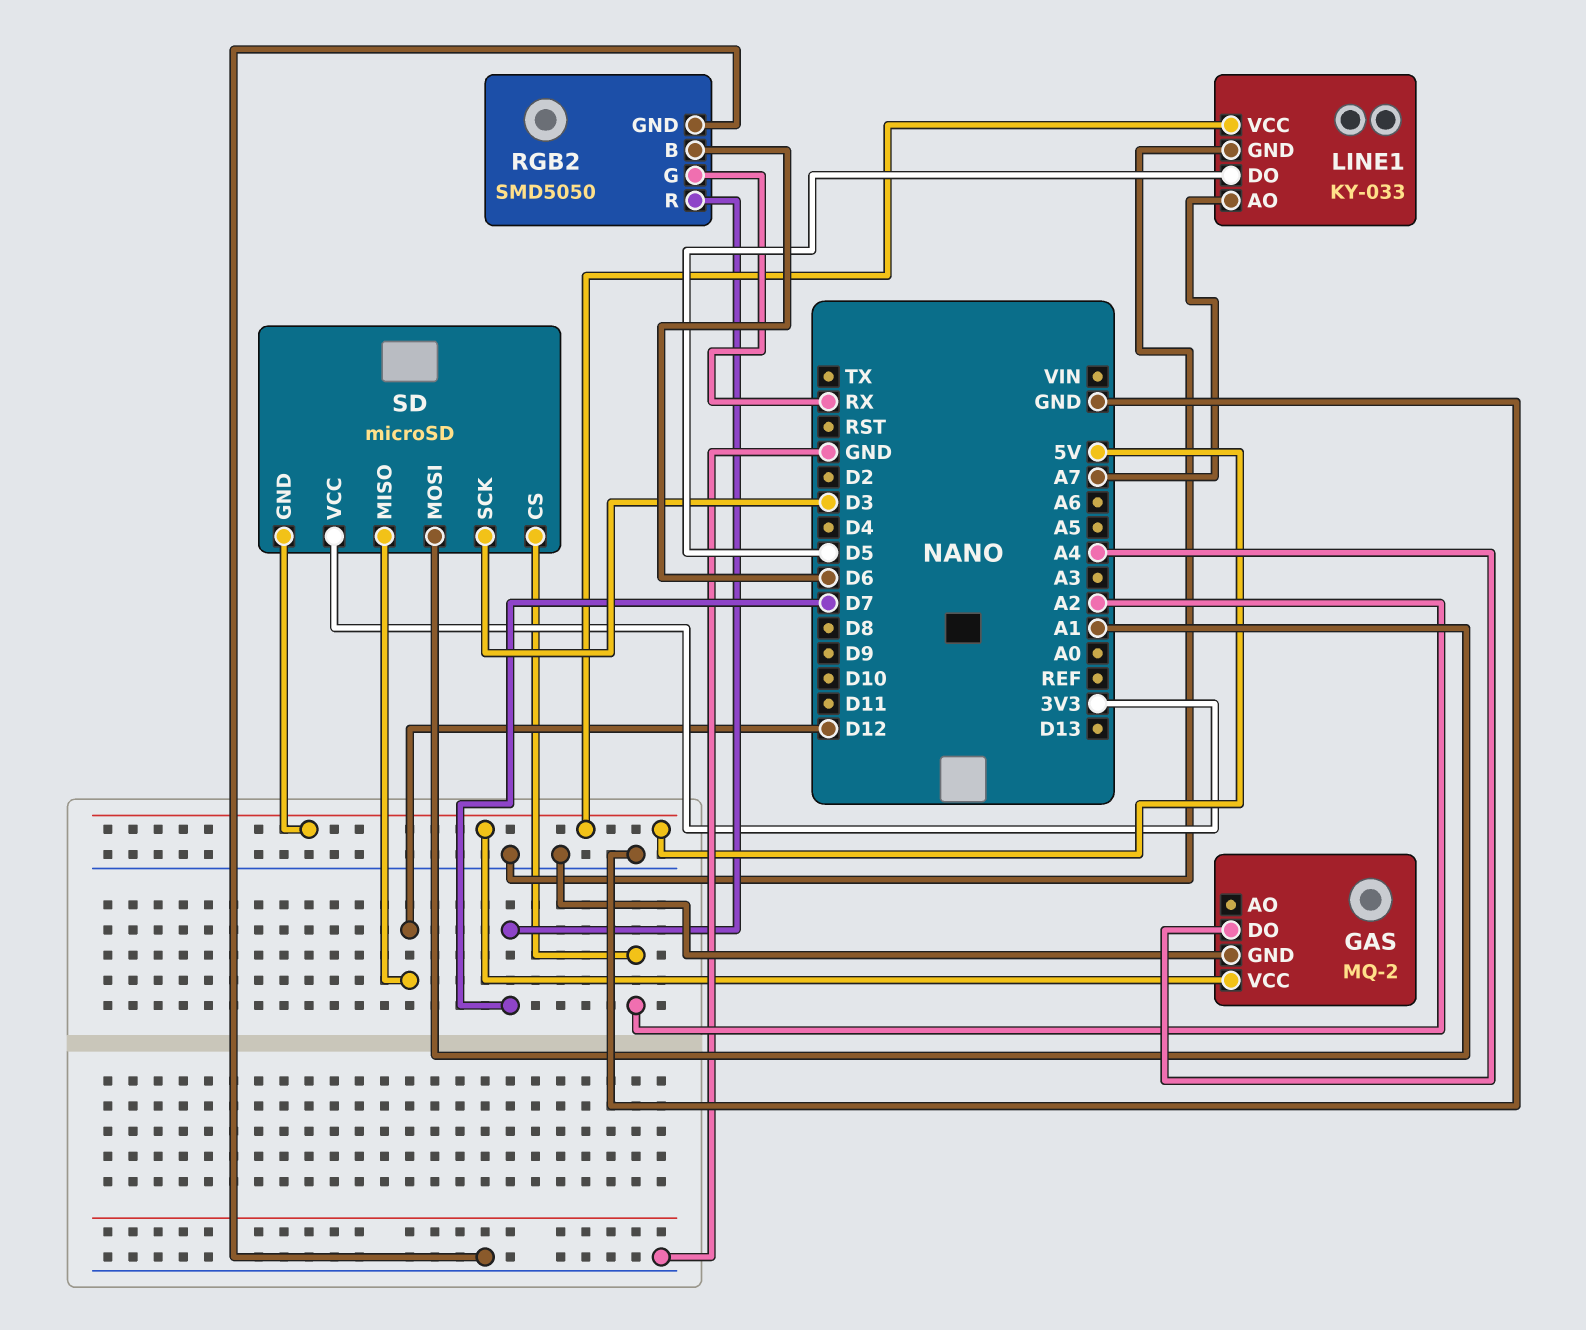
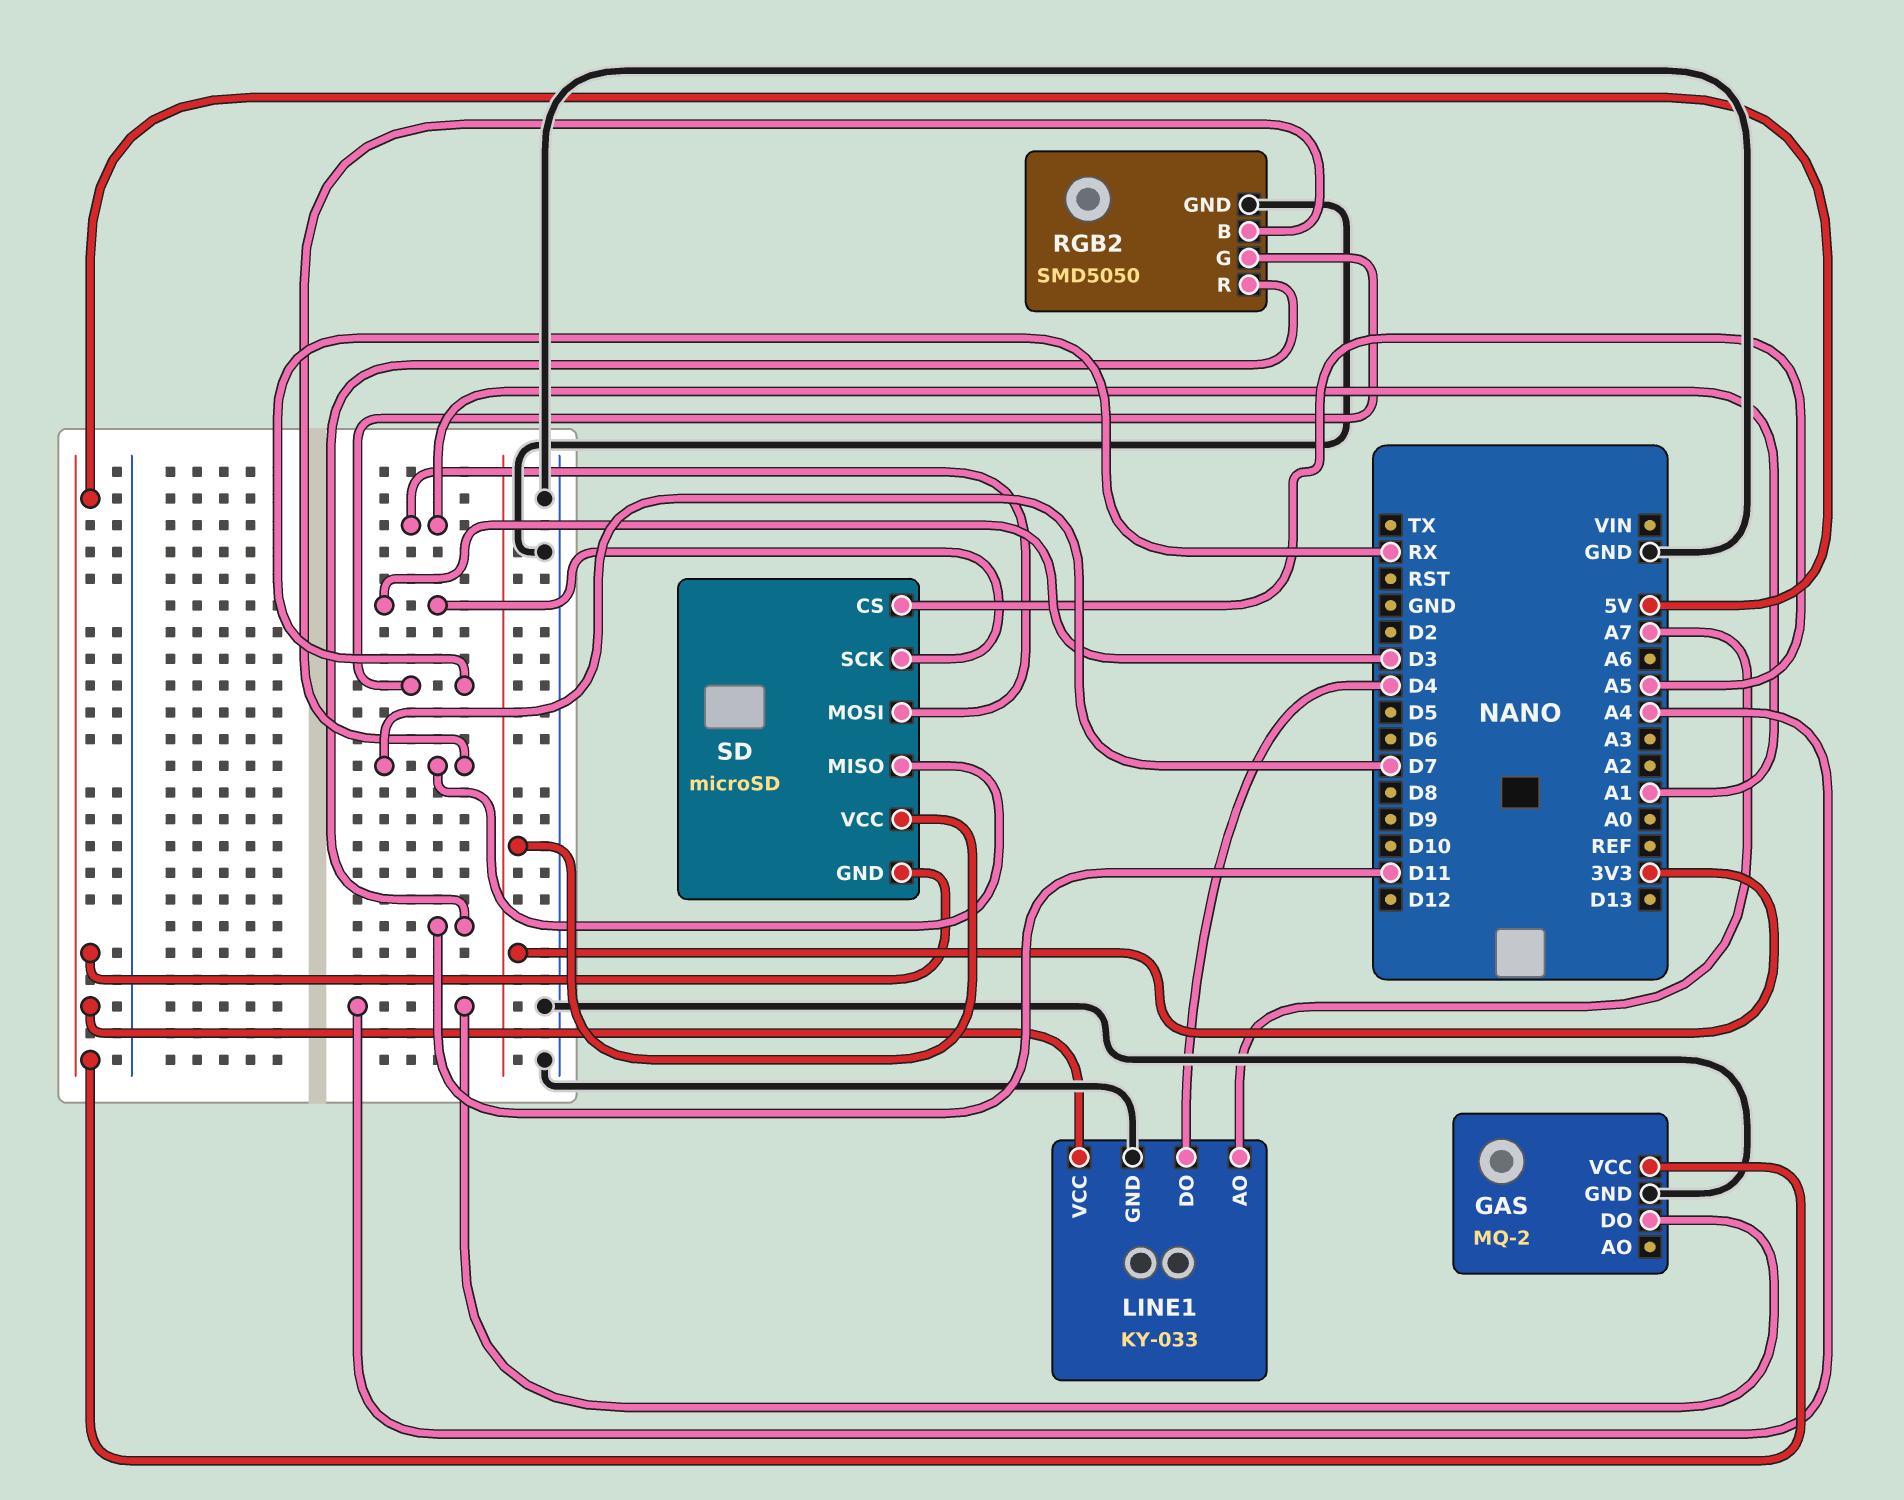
LINE1 pin DO: D5 -> D4
RGB2 pin B: D6 -> D7
RGB2 pin R: D7 -> D11
SD pin CS: A2 -> A5
SD pin MISO: D12 -> D7

